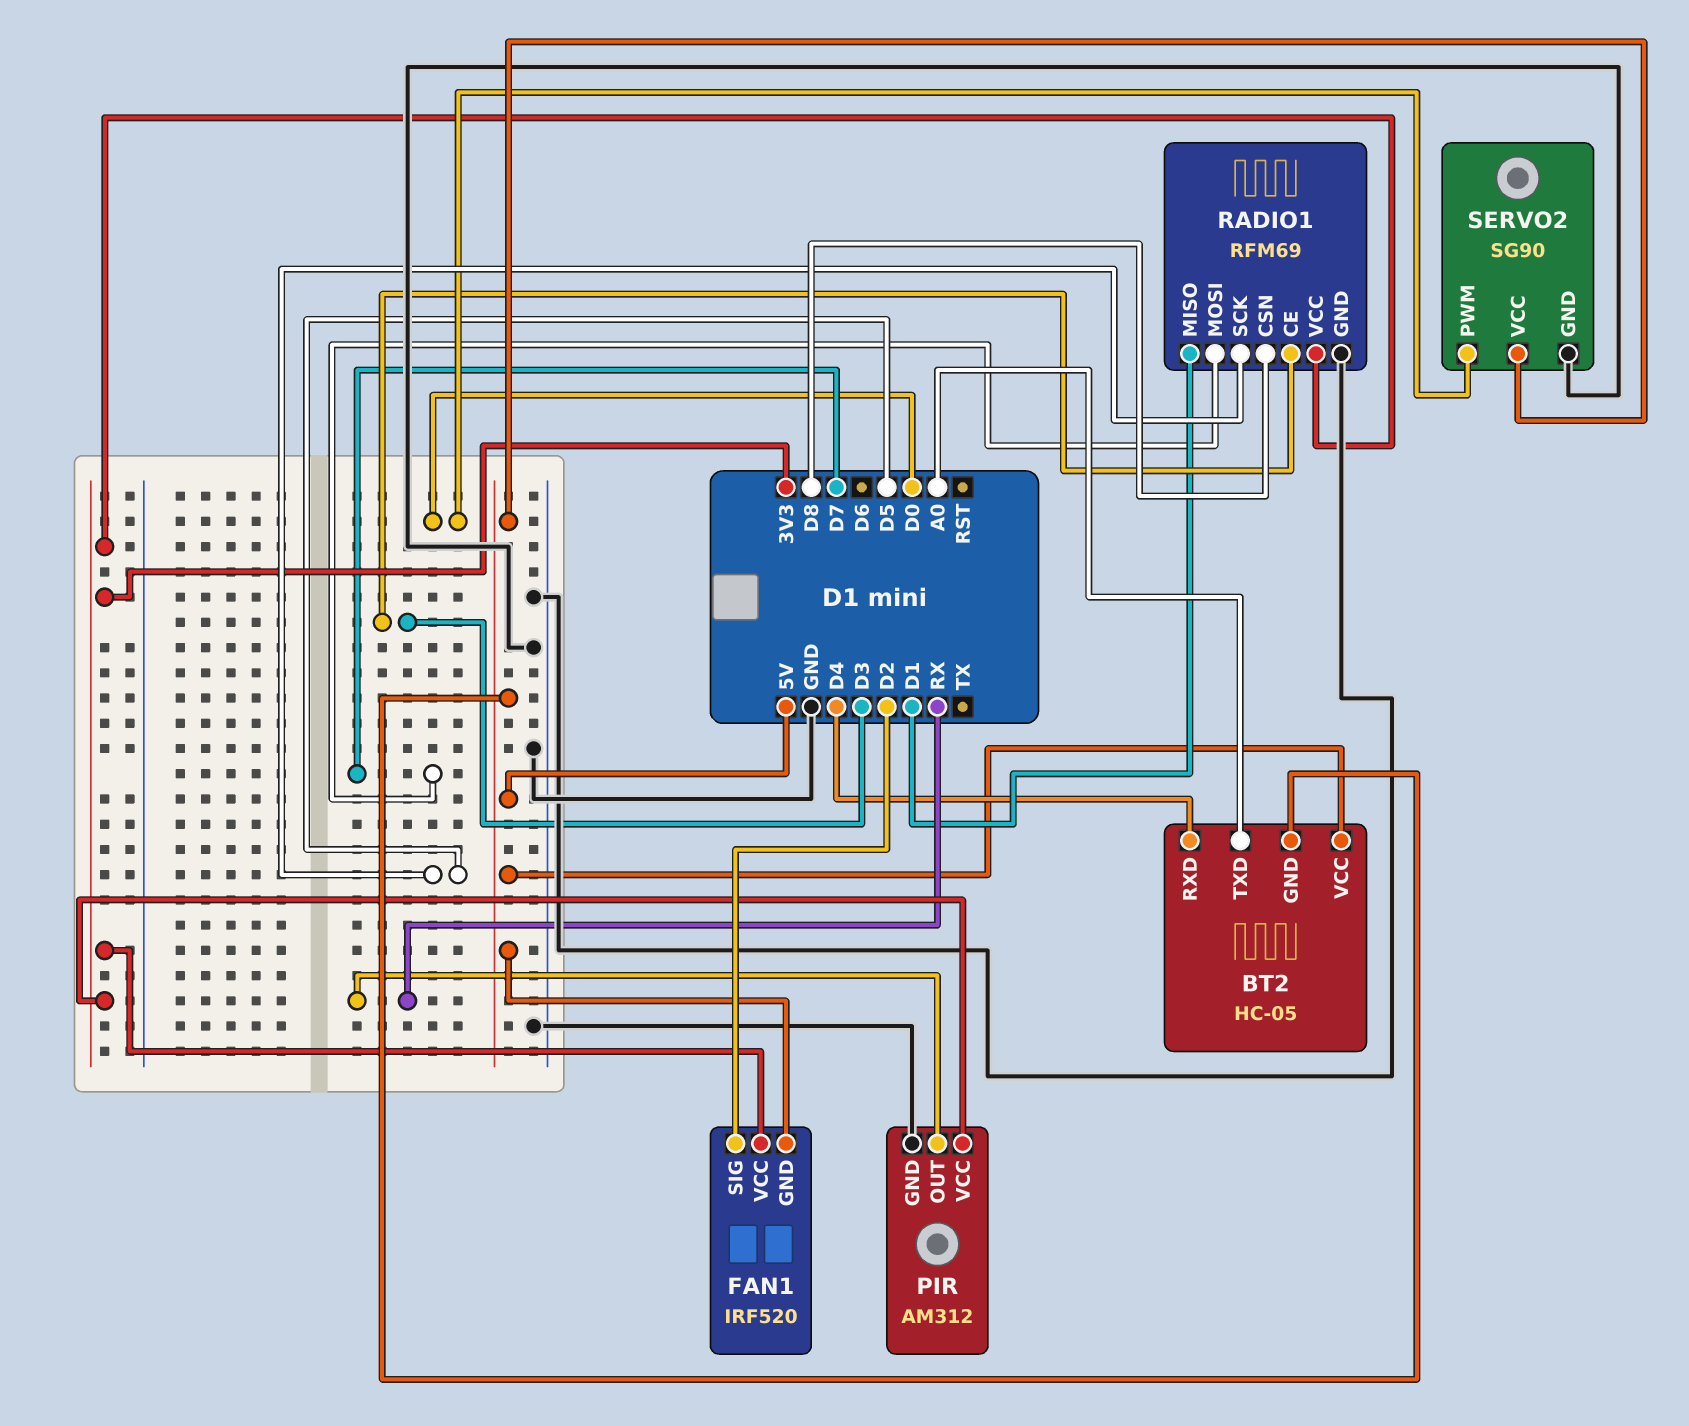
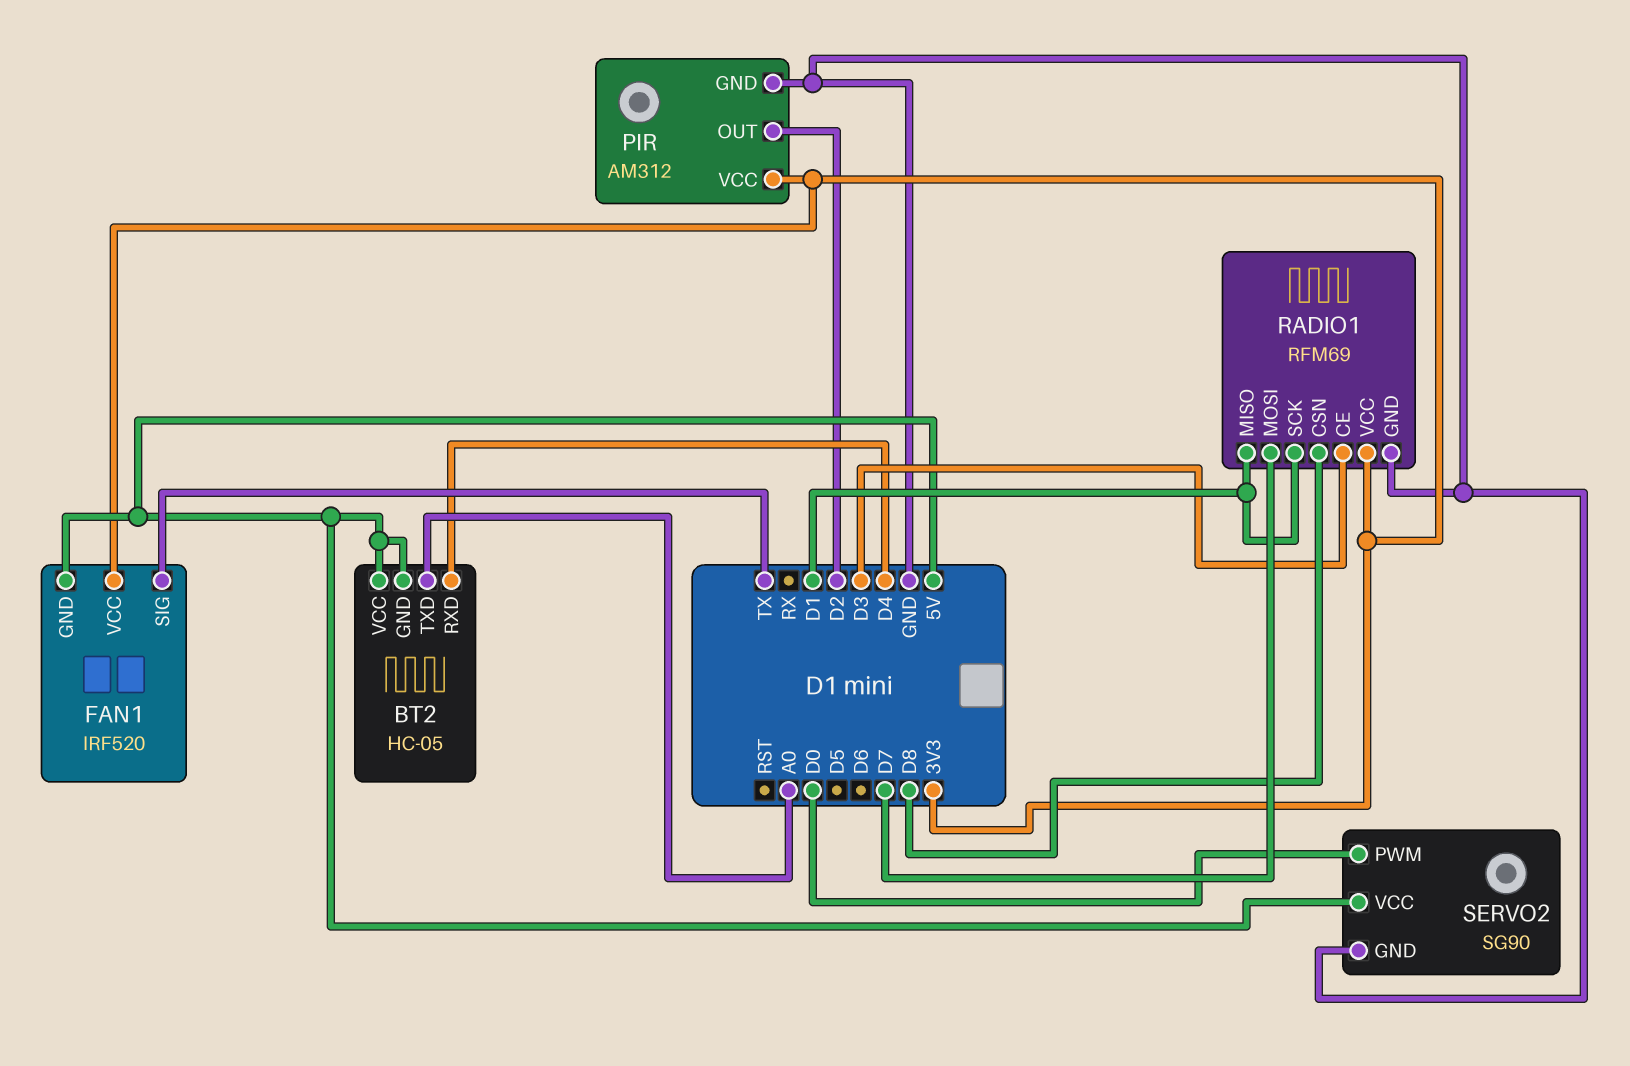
FAN1 pin SIG: D2 -> TX
PIR pin OUT: RX -> D2
RADIO1 pin SCK: D5 -> D1

